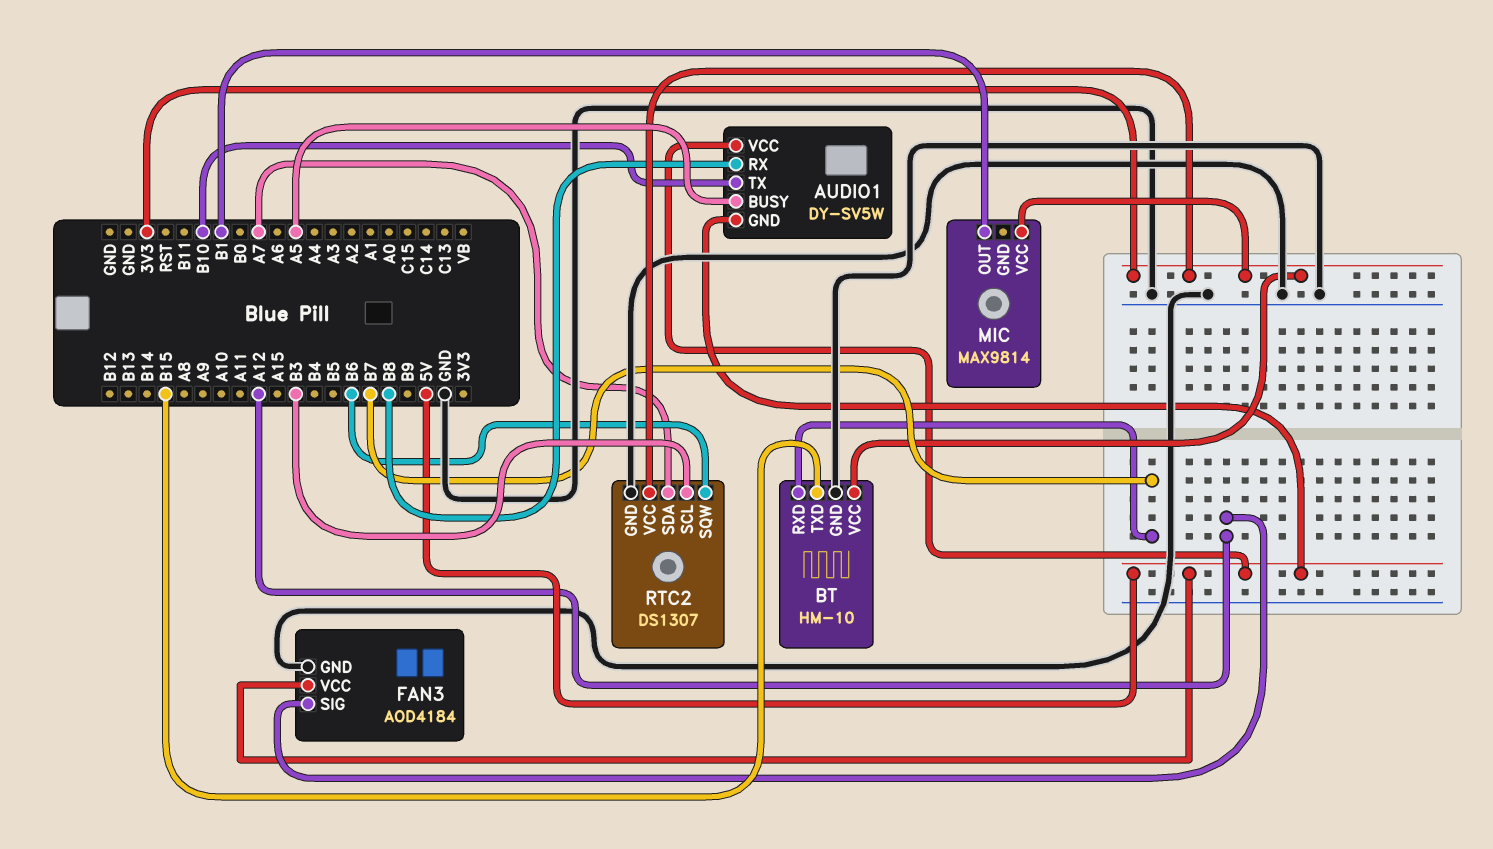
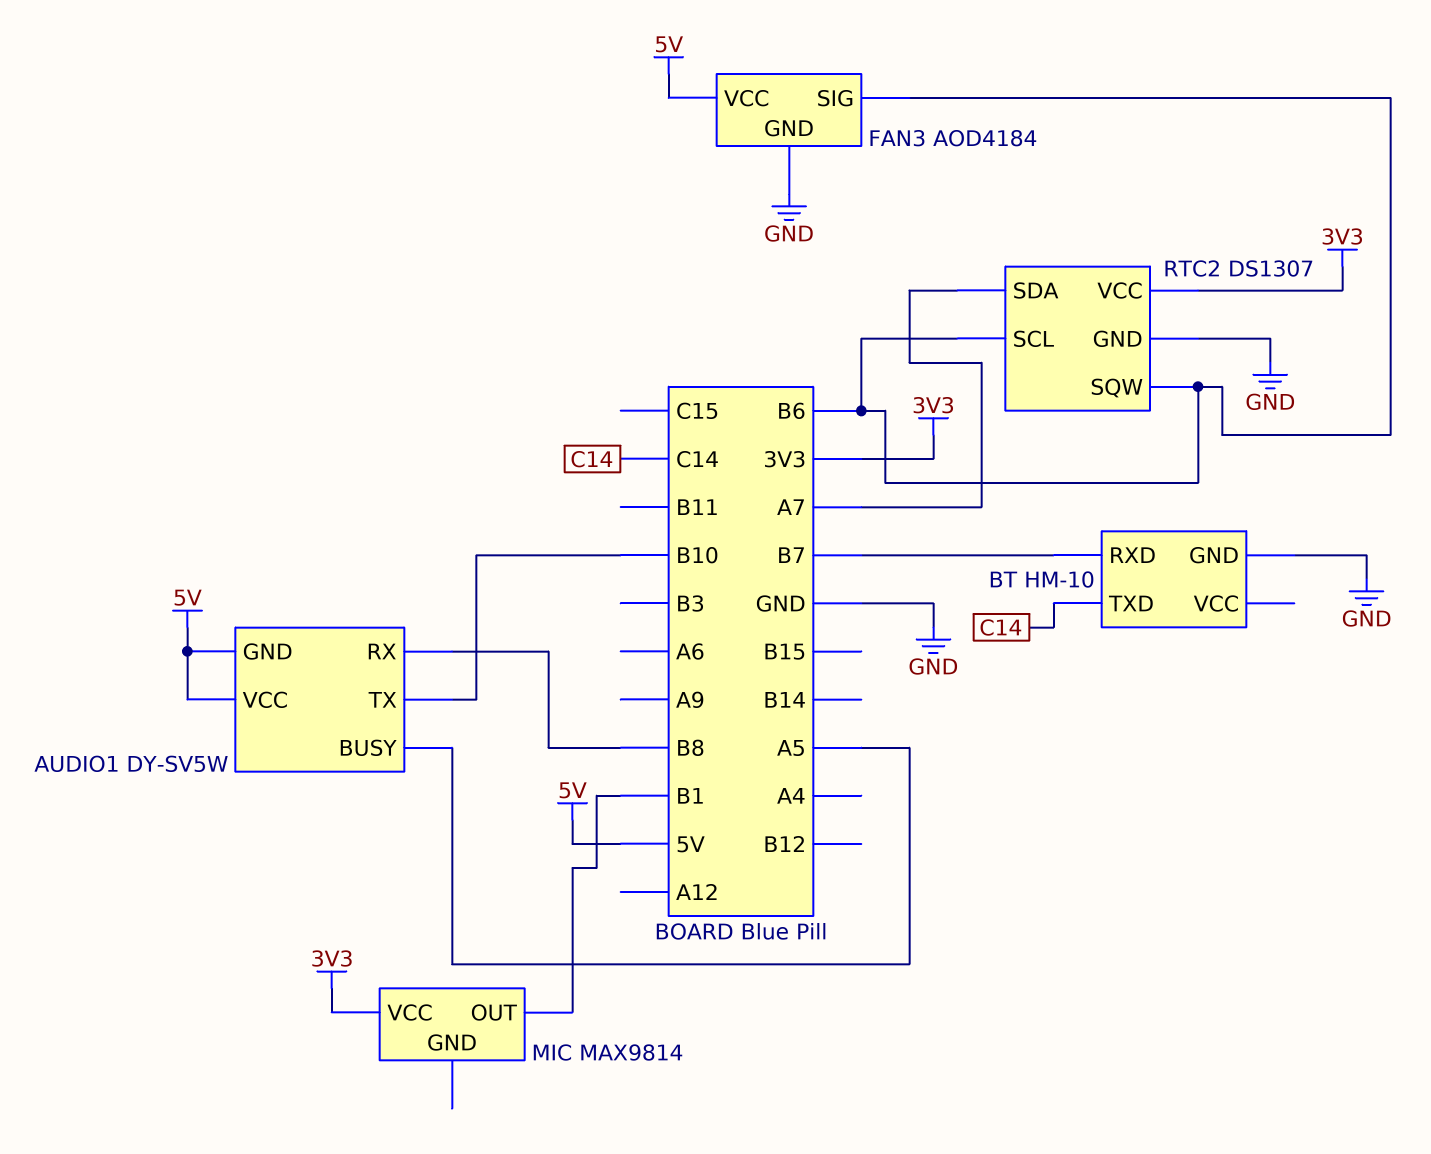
BT pin TXD: B15 -> C14
BT pin VCC: 3V3 -> none
FAN3 pin SIG: A12 -> B6
RTC2 pin SCL: B3 -> B6

